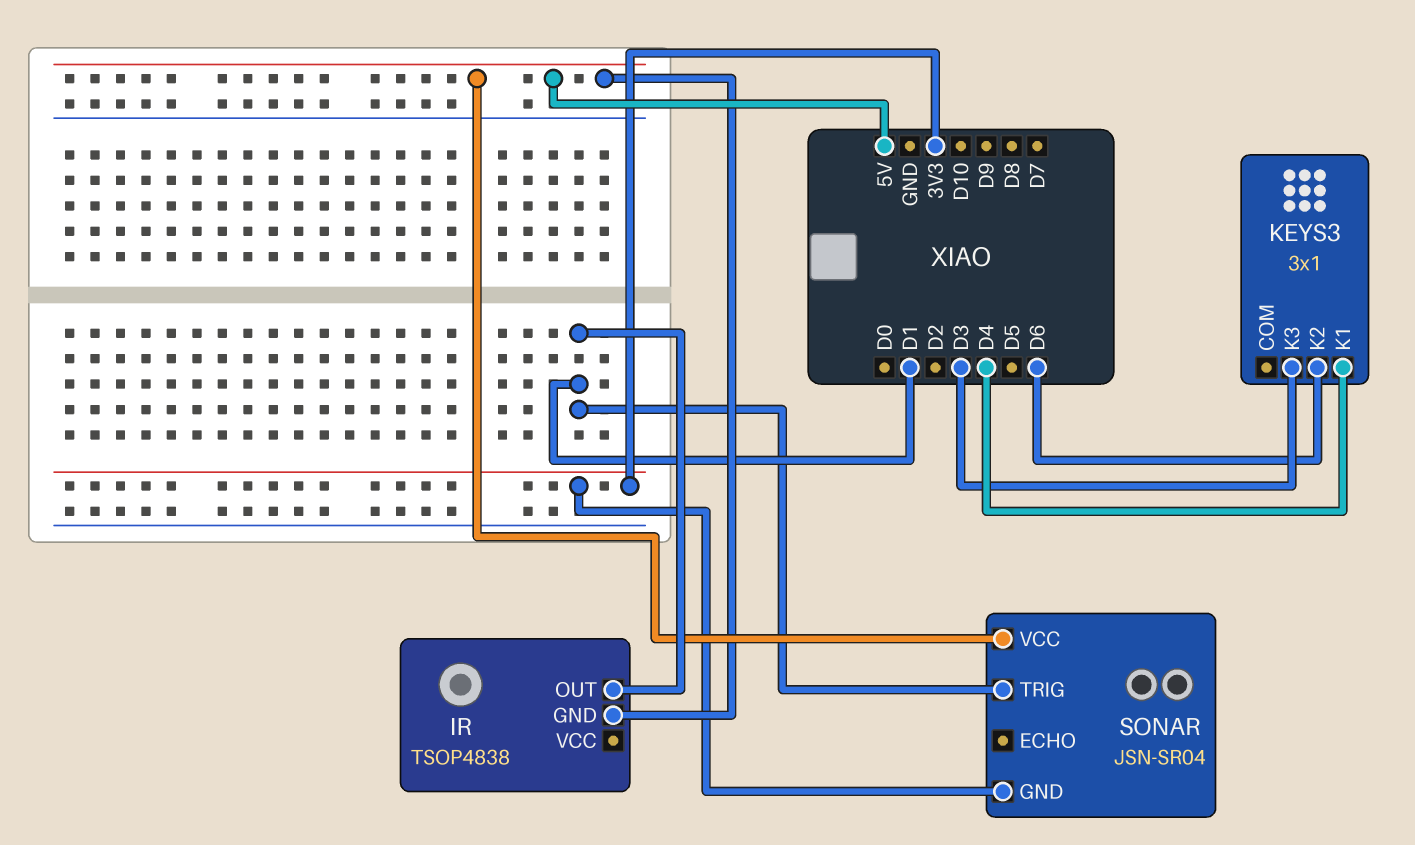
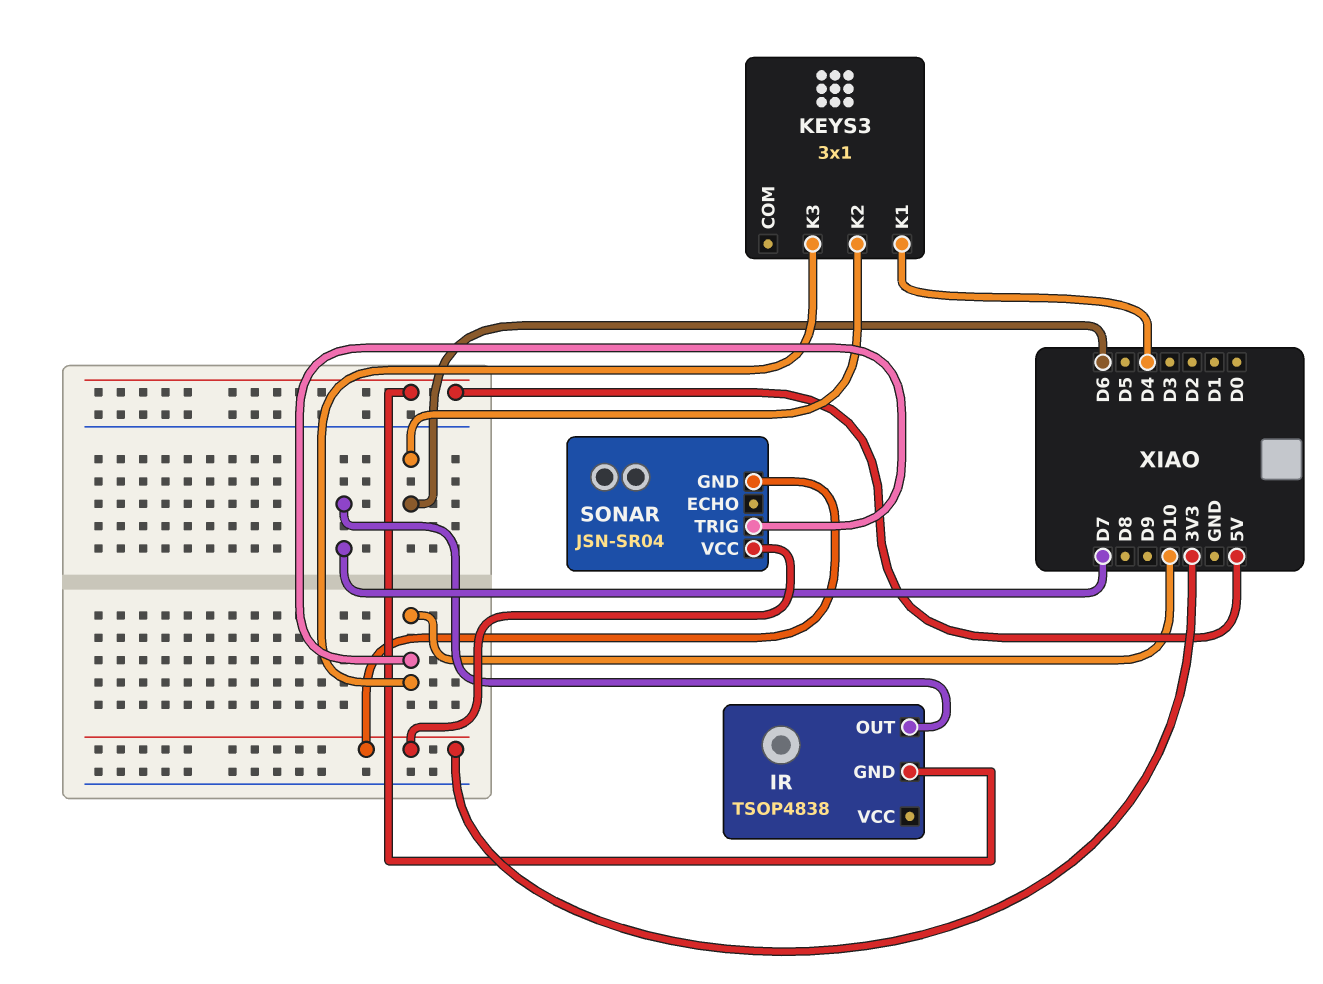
IR pin OUT: D1 -> D7
KEYS3 pin K3: D3 -> D10
SONAR pin TRIG: D1 -> D10
SONAR pin VCC: 5V -> 3V3

